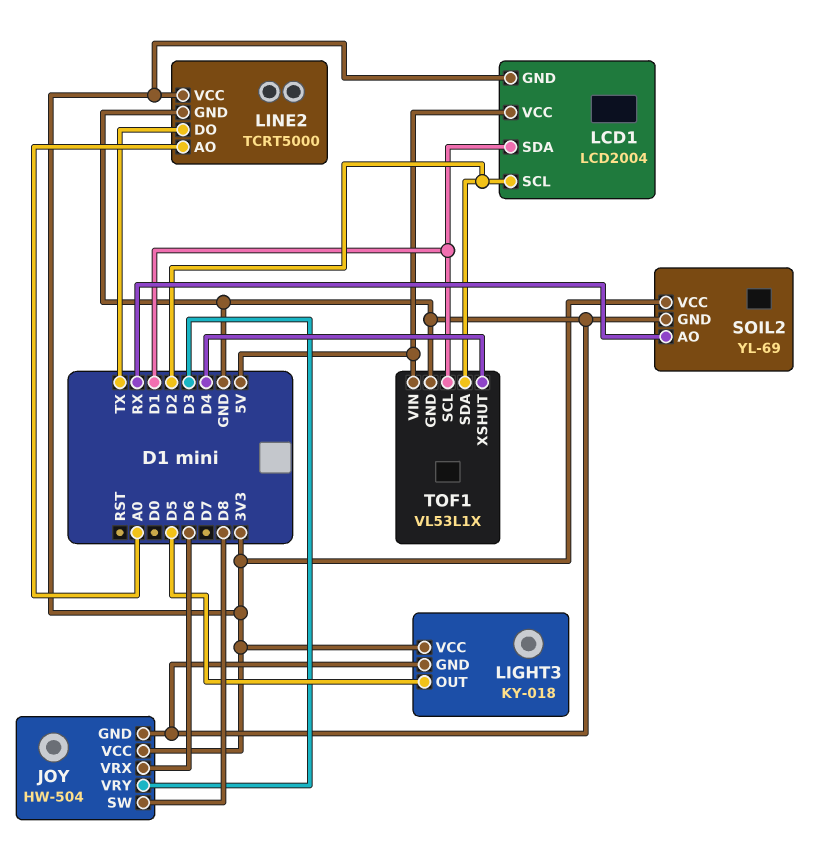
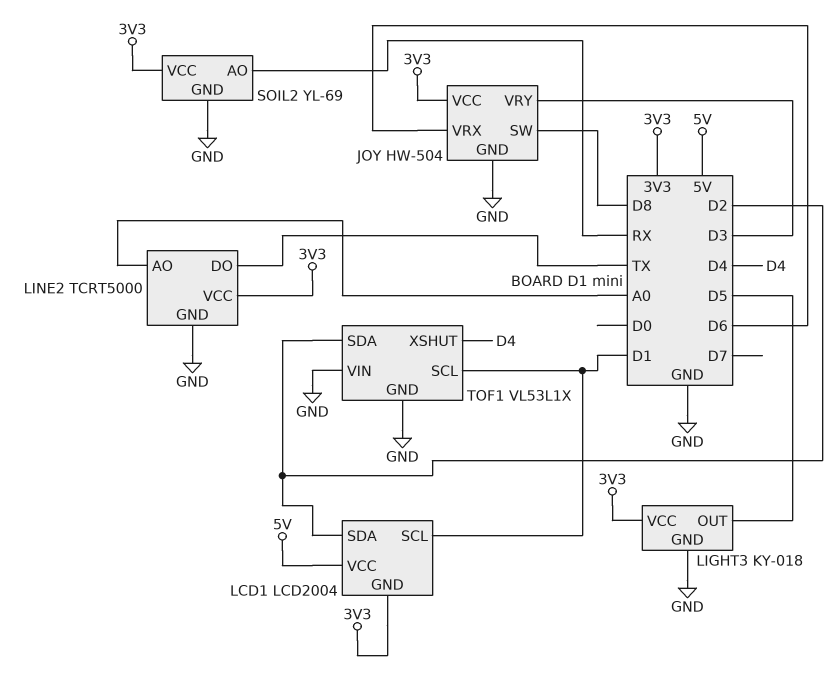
LCD1 pin SCL: D2 -> D1
LCD1 pin SDA: D1 -> D2
TOF1 pin VIN: 5V -> GND

